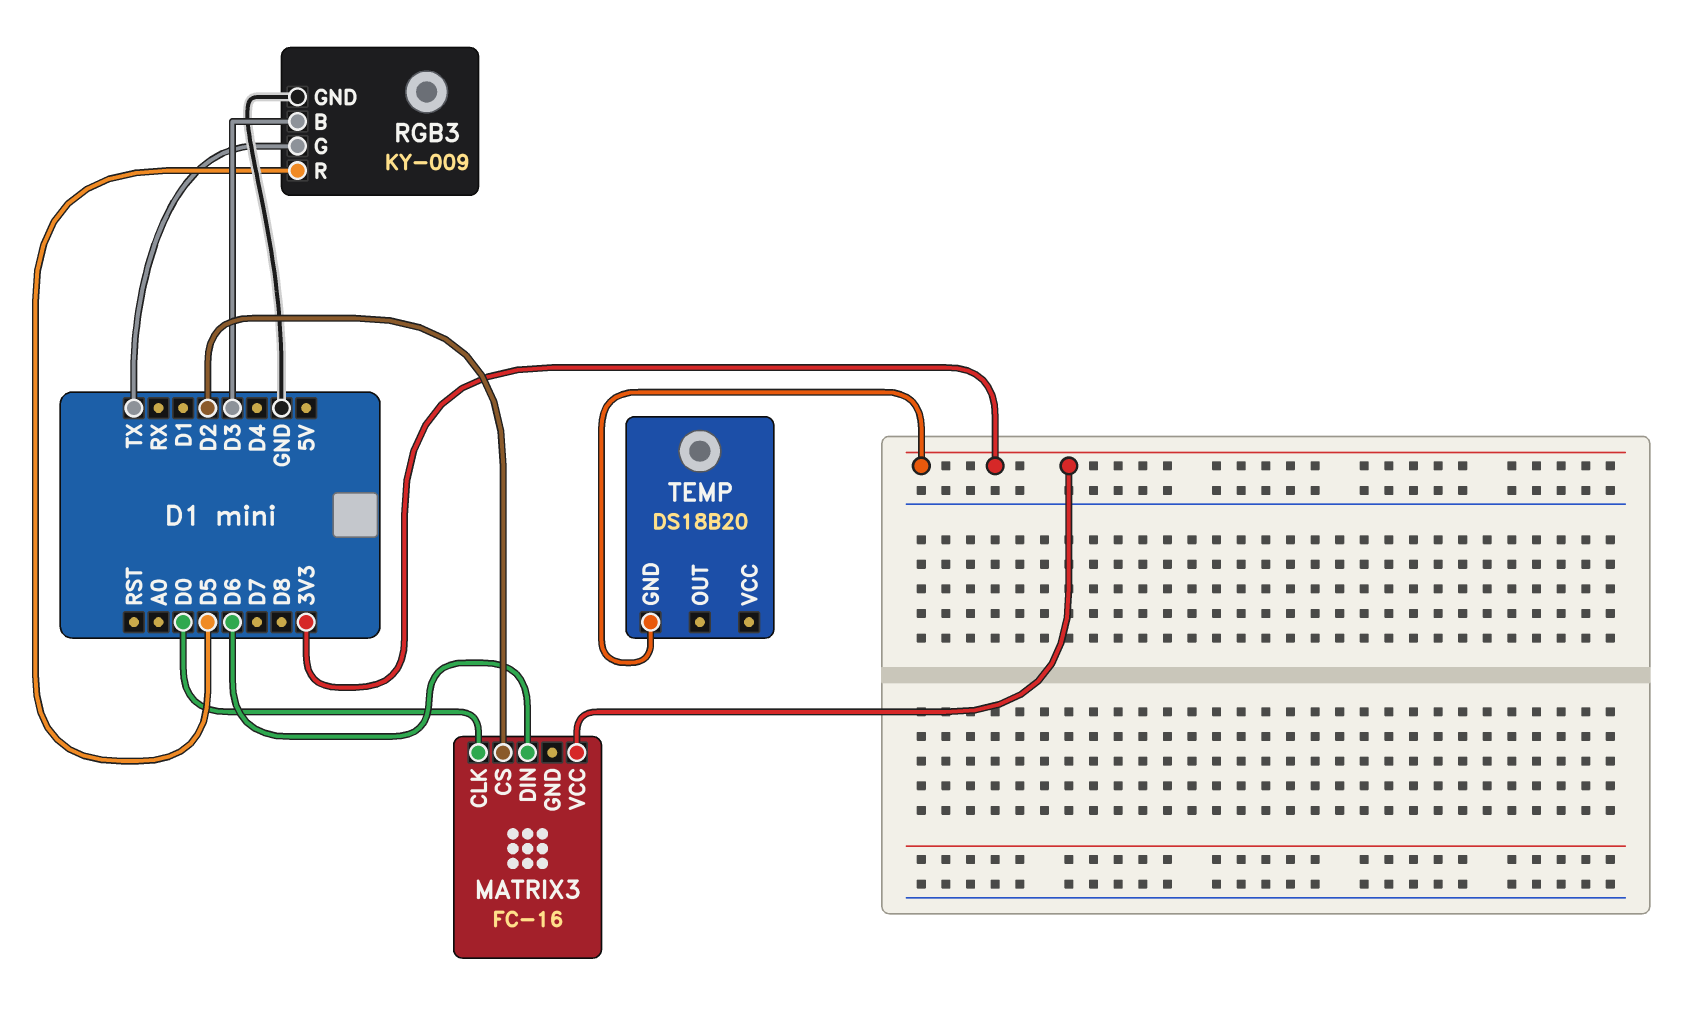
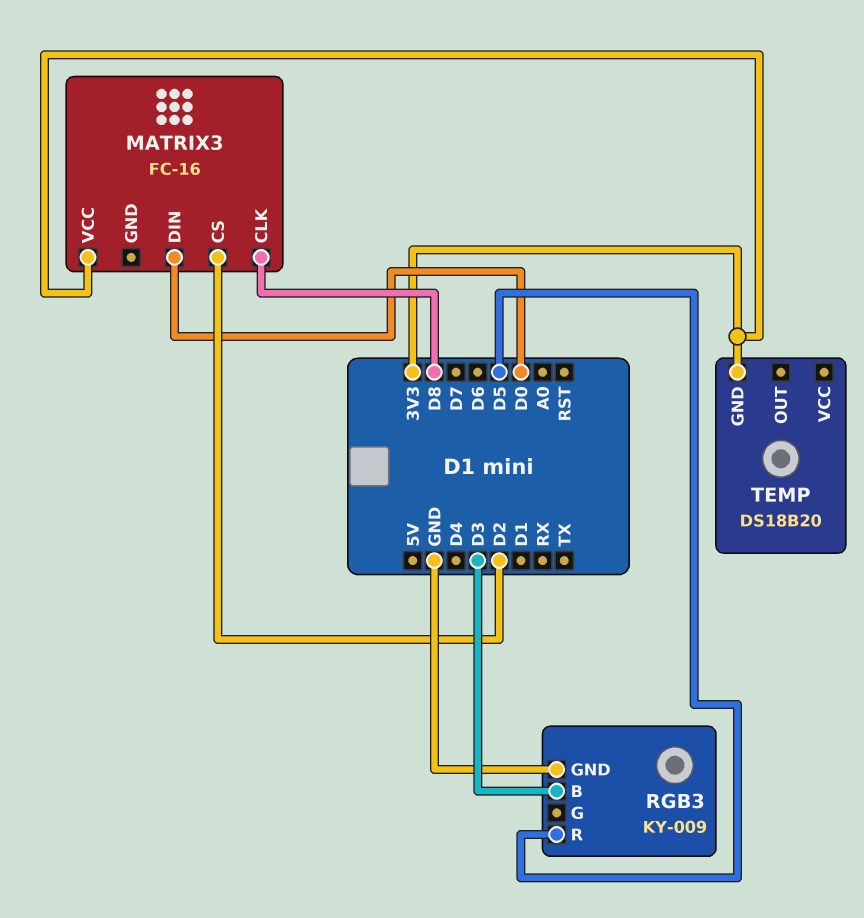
MATRIX3 pin CLK: D0 -> D8
MATRIX3 pin DIN: D6 -> D0
RGB3 pin G: TX -> none

